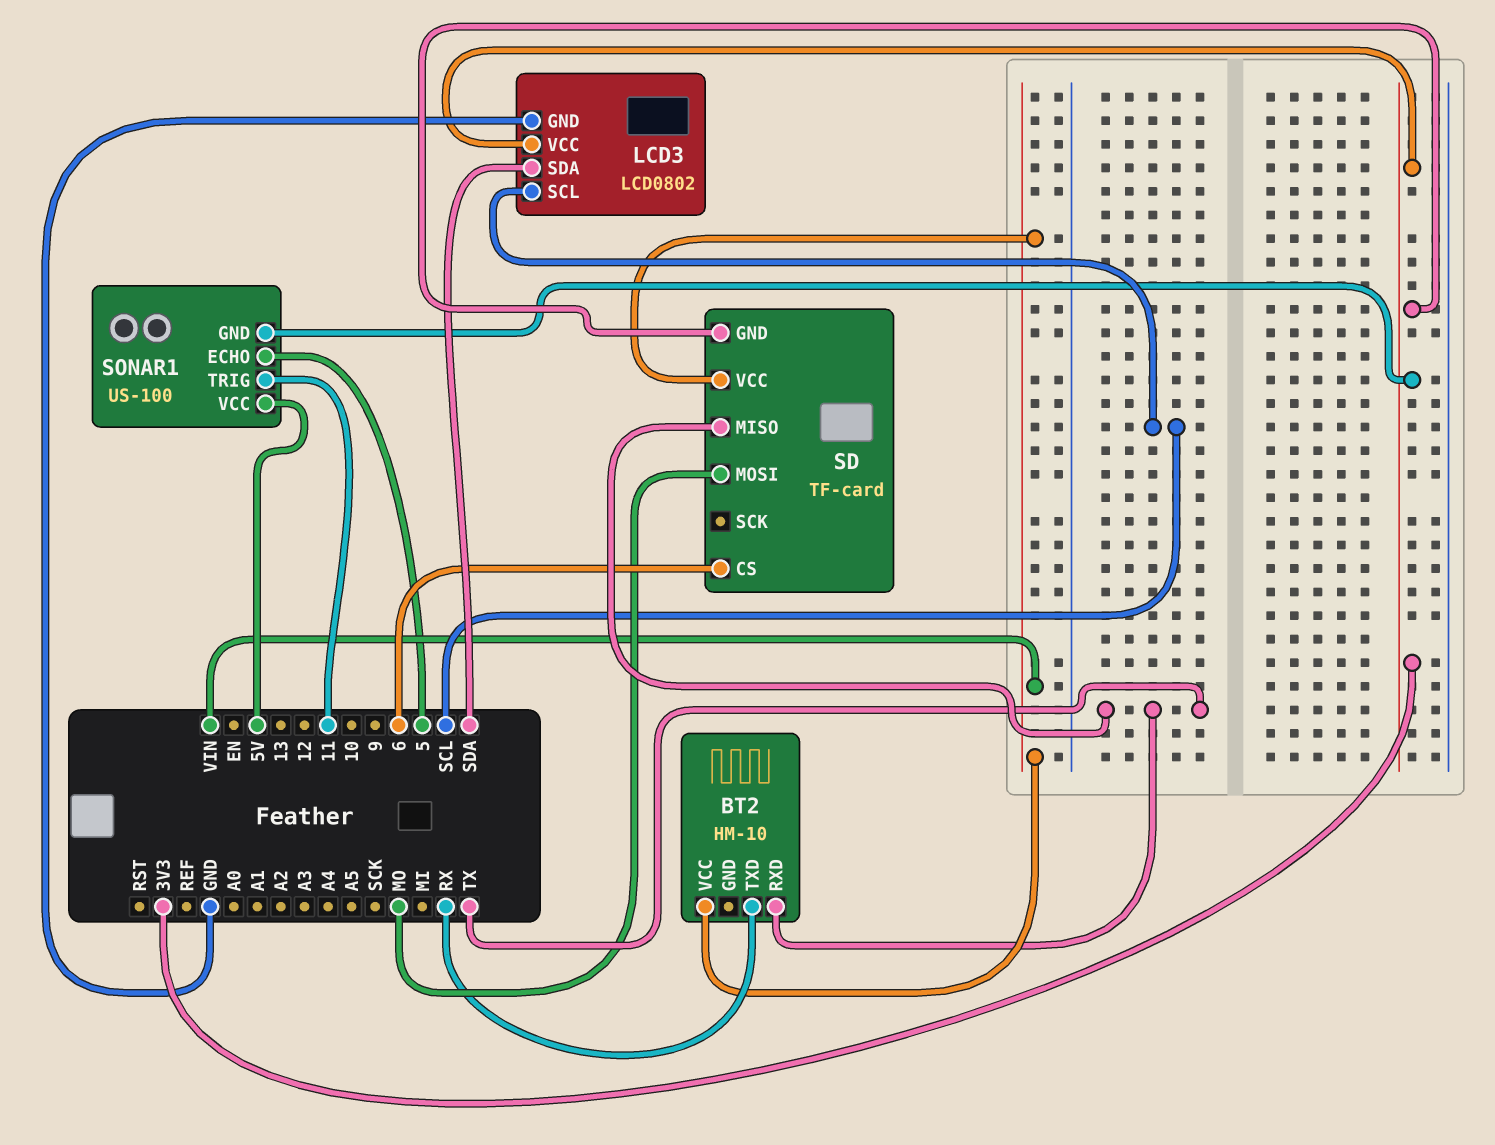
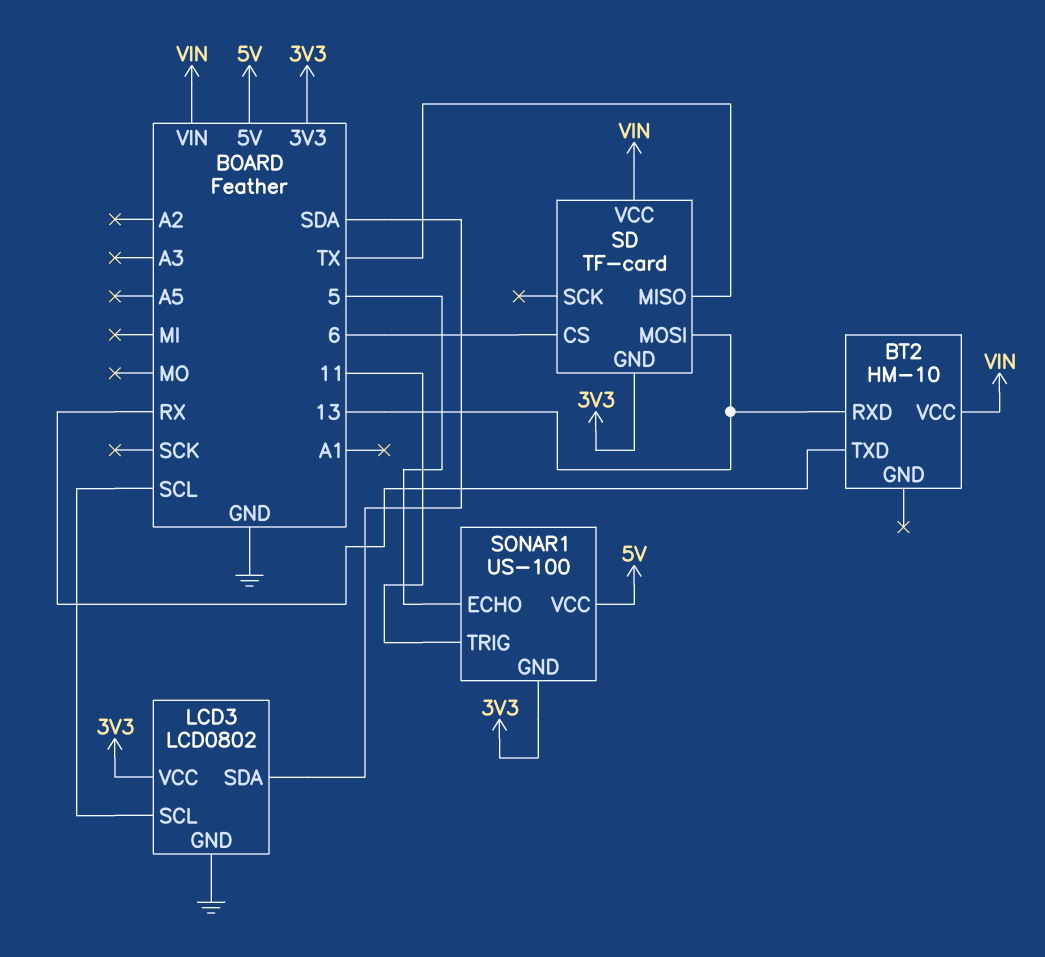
BT2 pin RXD: TX -> 13
SD pin MOSI: MO -> 13

